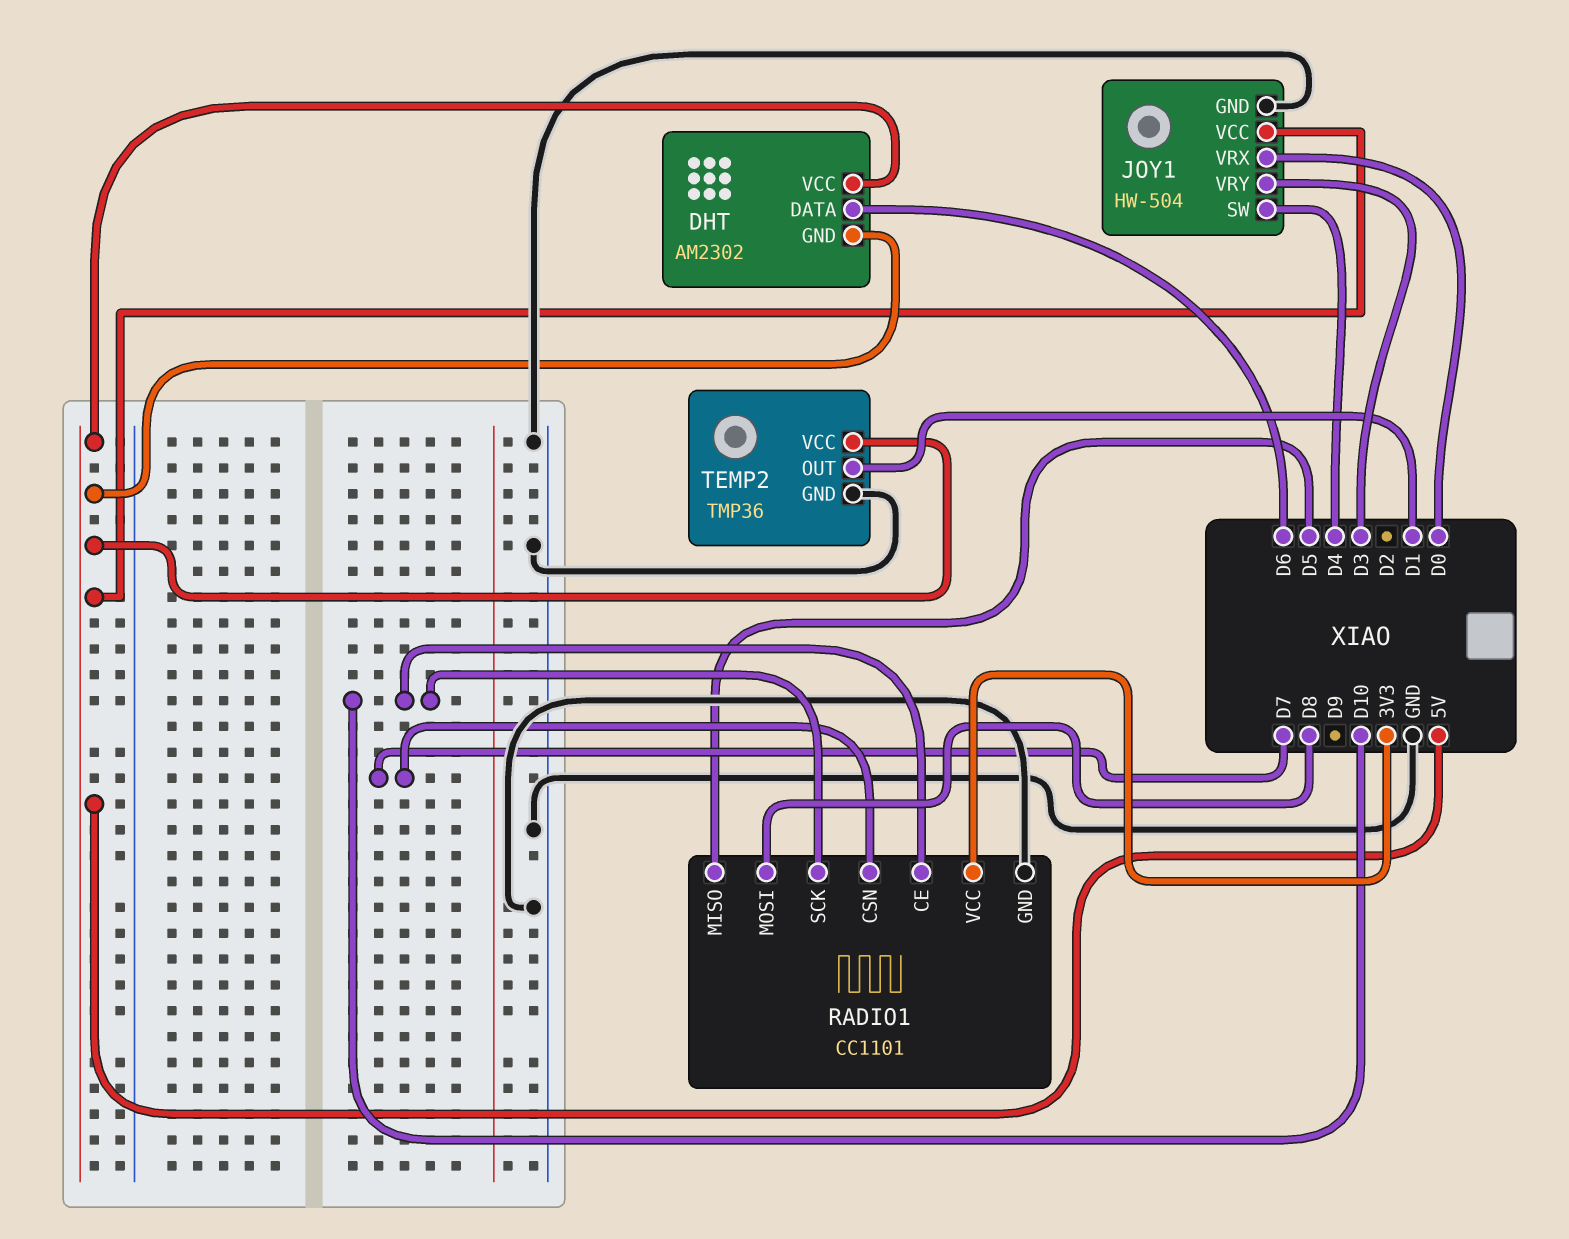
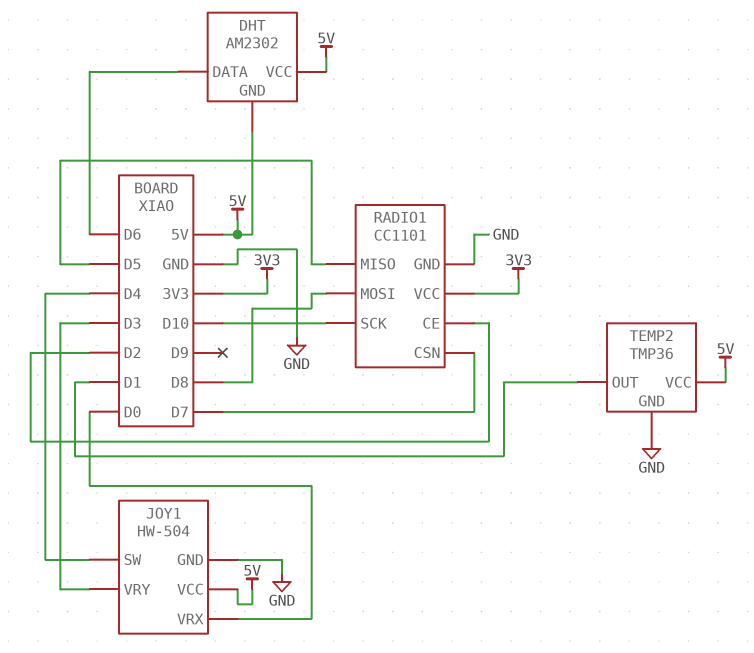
RADIO1 pin CE: D10 -> D2

